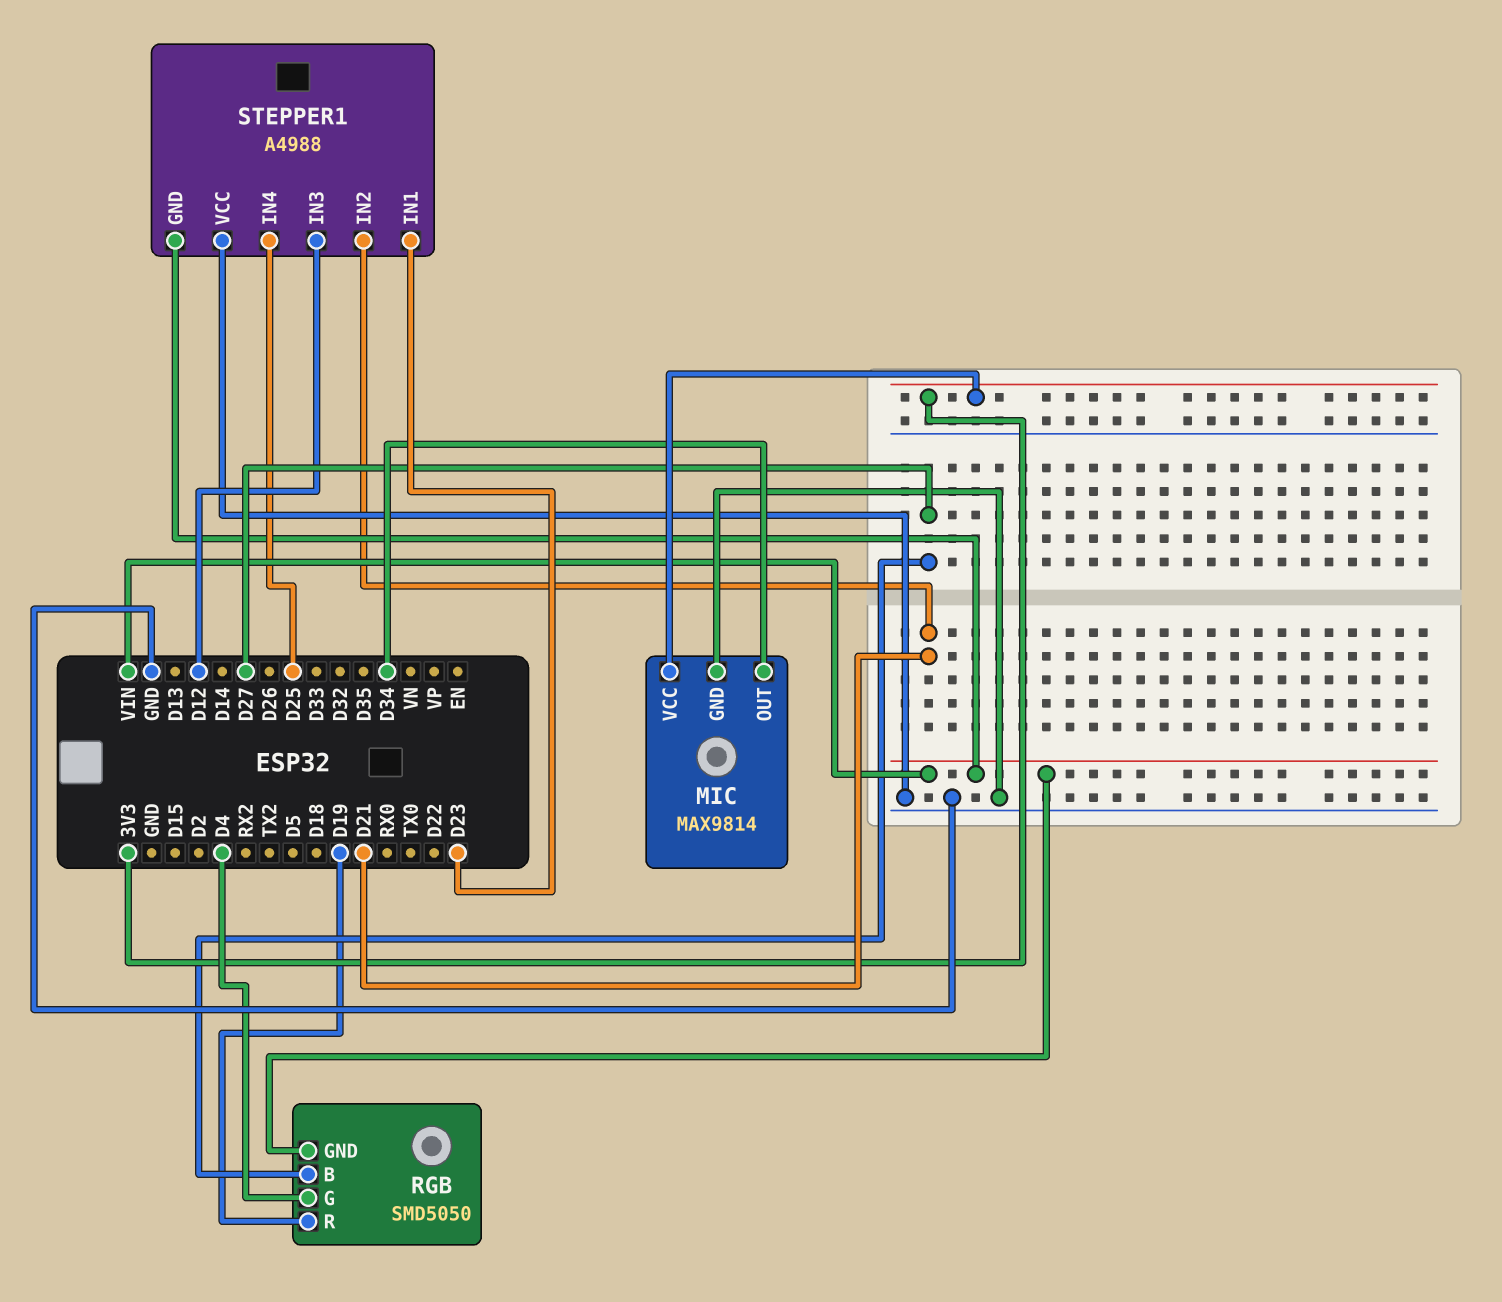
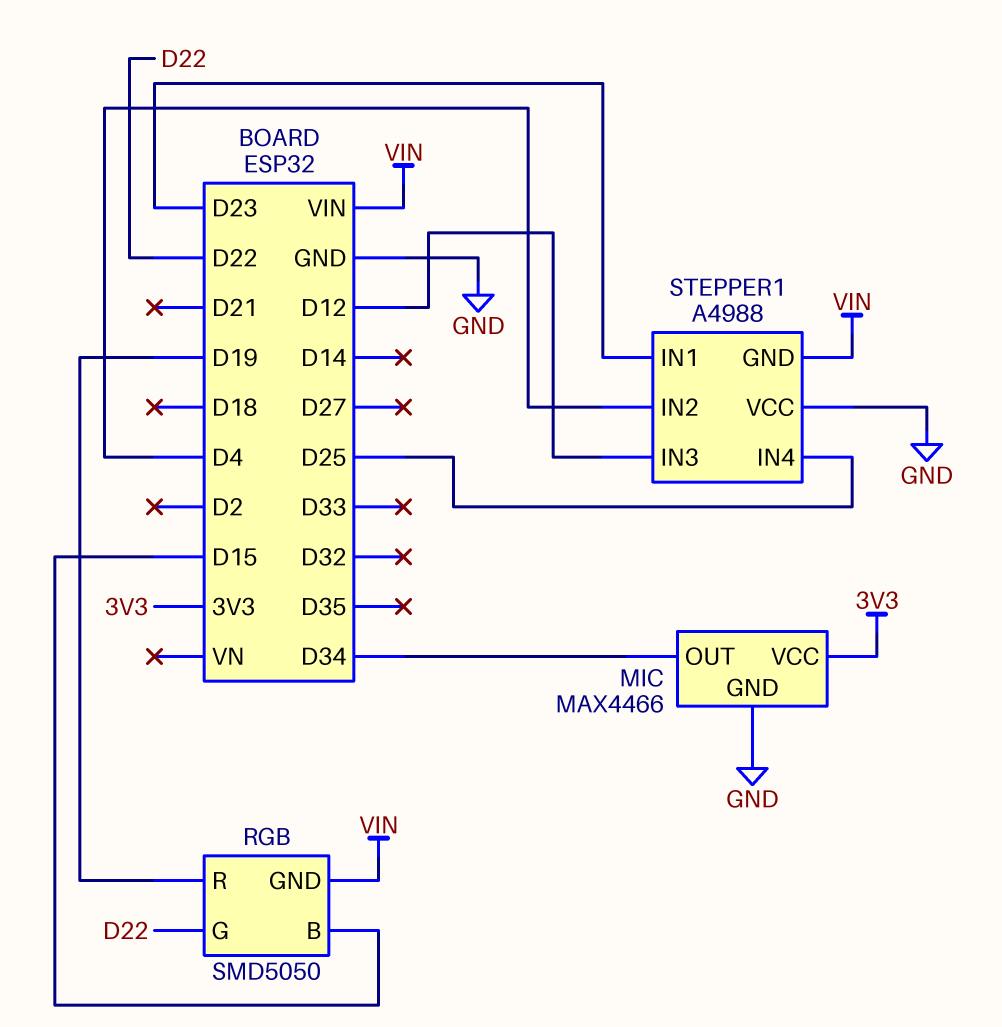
MIC: MAX9814 -> MAX4466
RGB pin B: D27 -> D15
RGB pin G: D4 -> D22
STEPPER1 pin IN2: D21 -> D4

